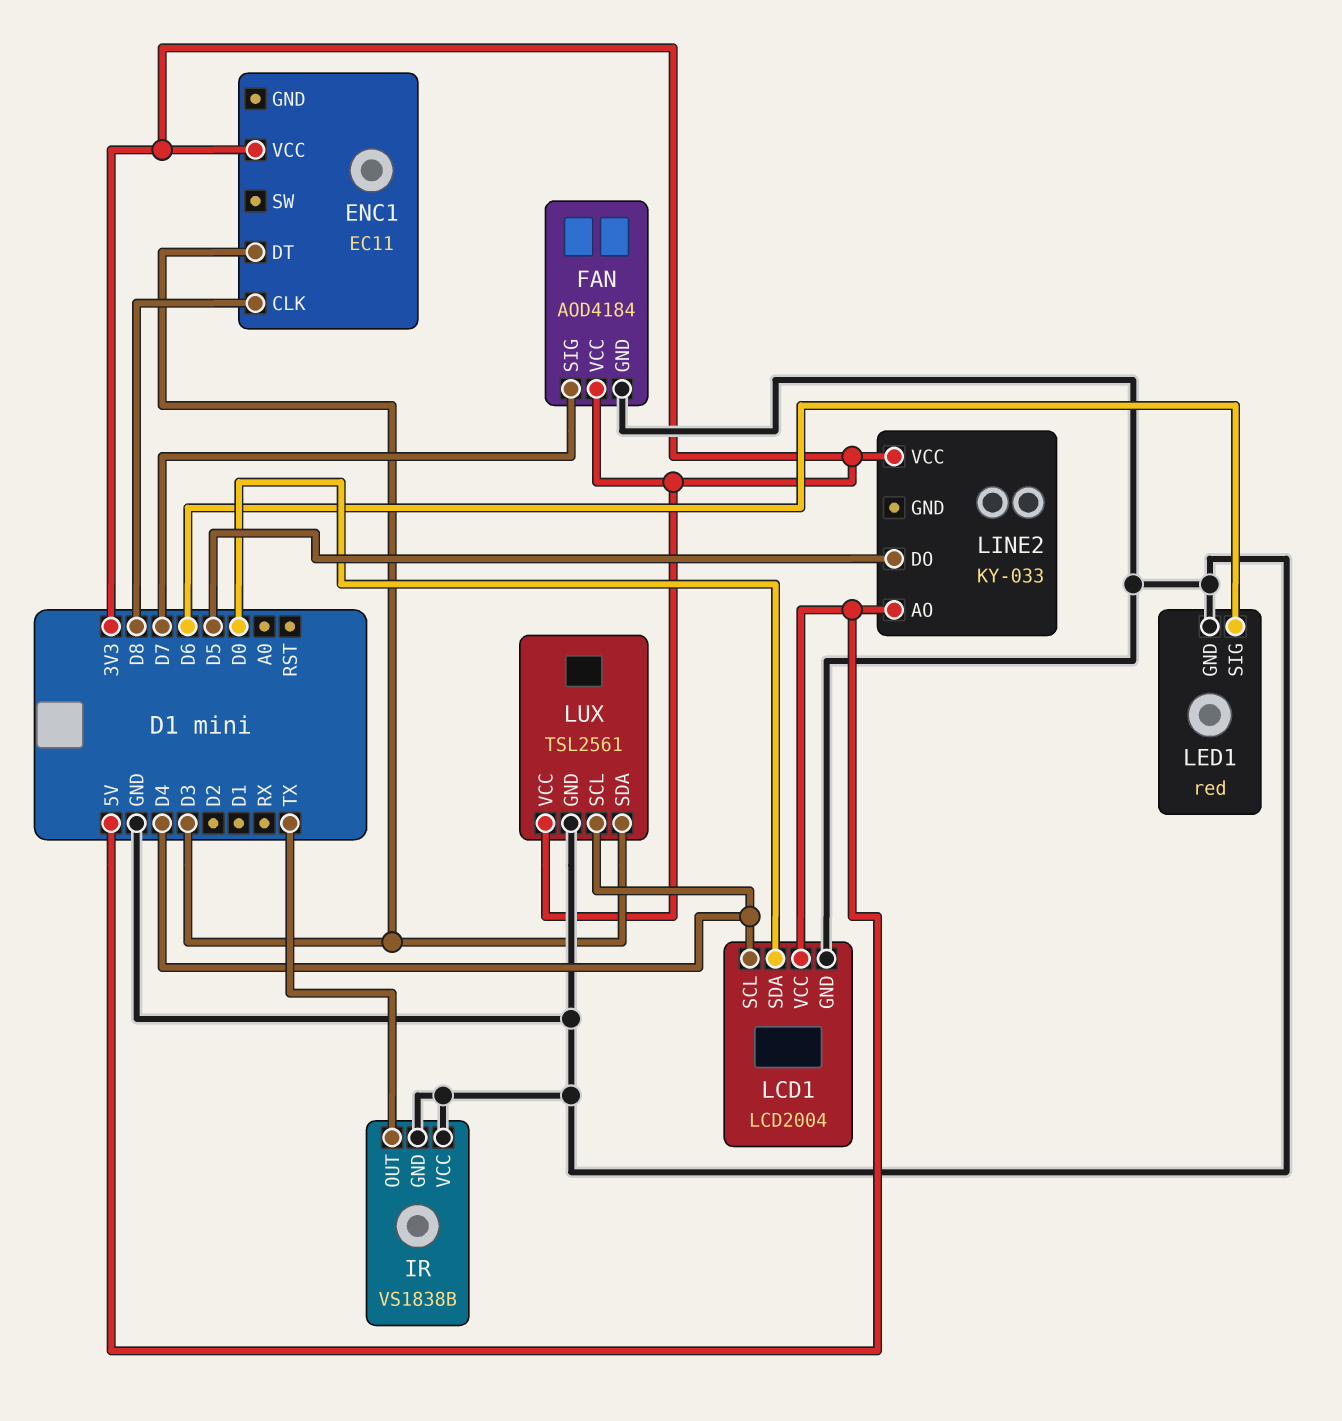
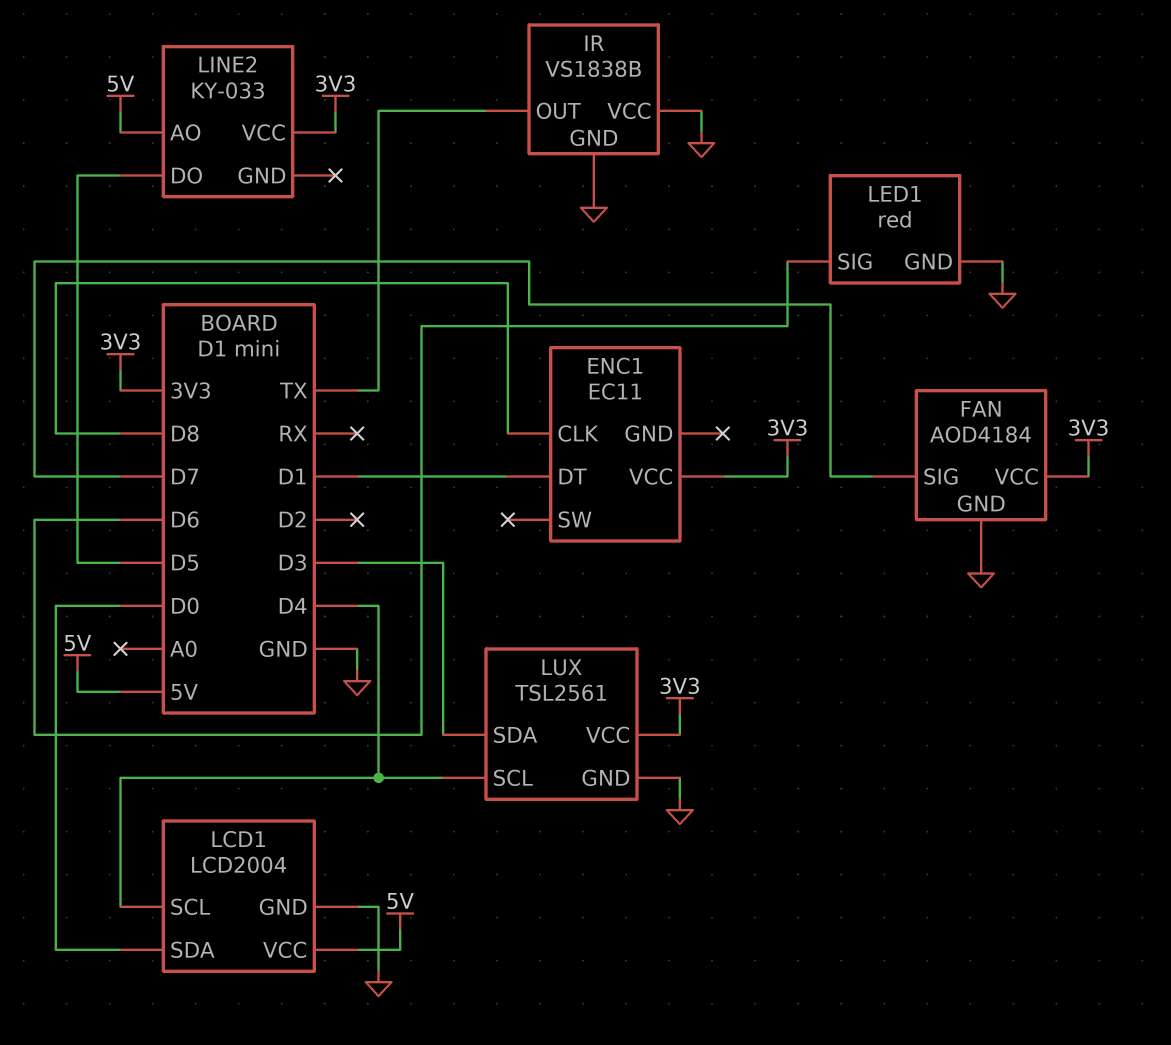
ENC1 pin DT: D3 -> D1

